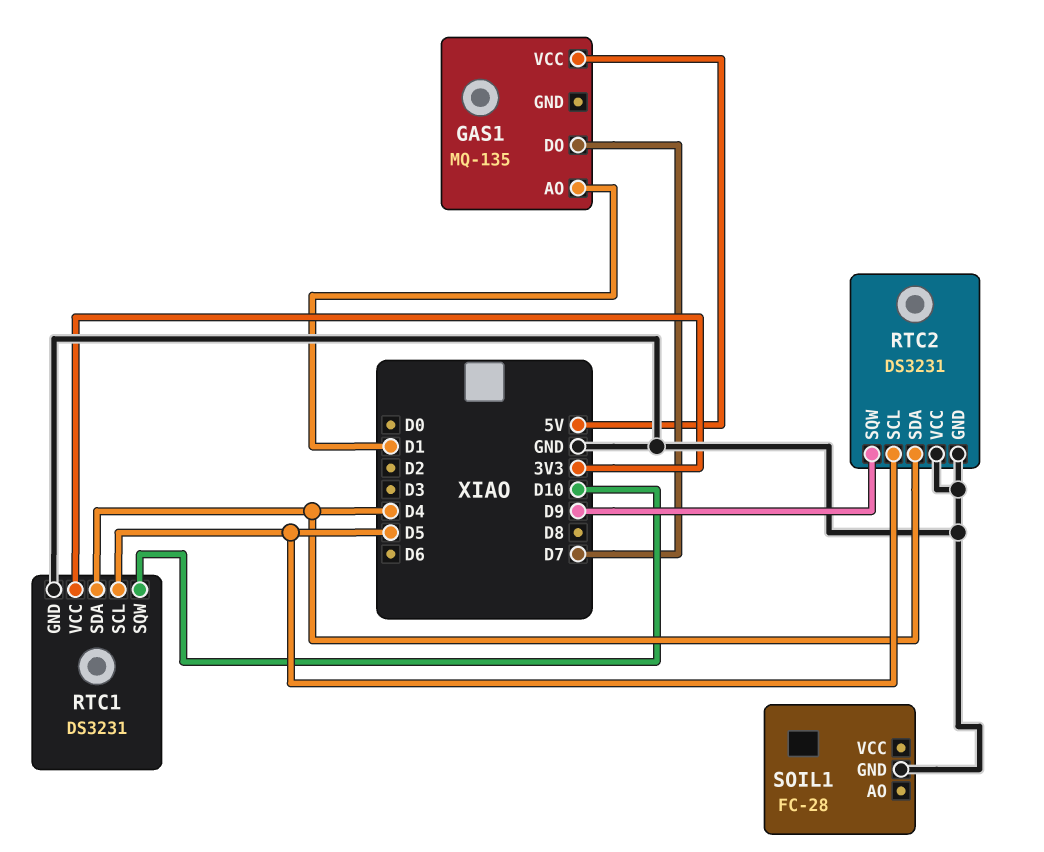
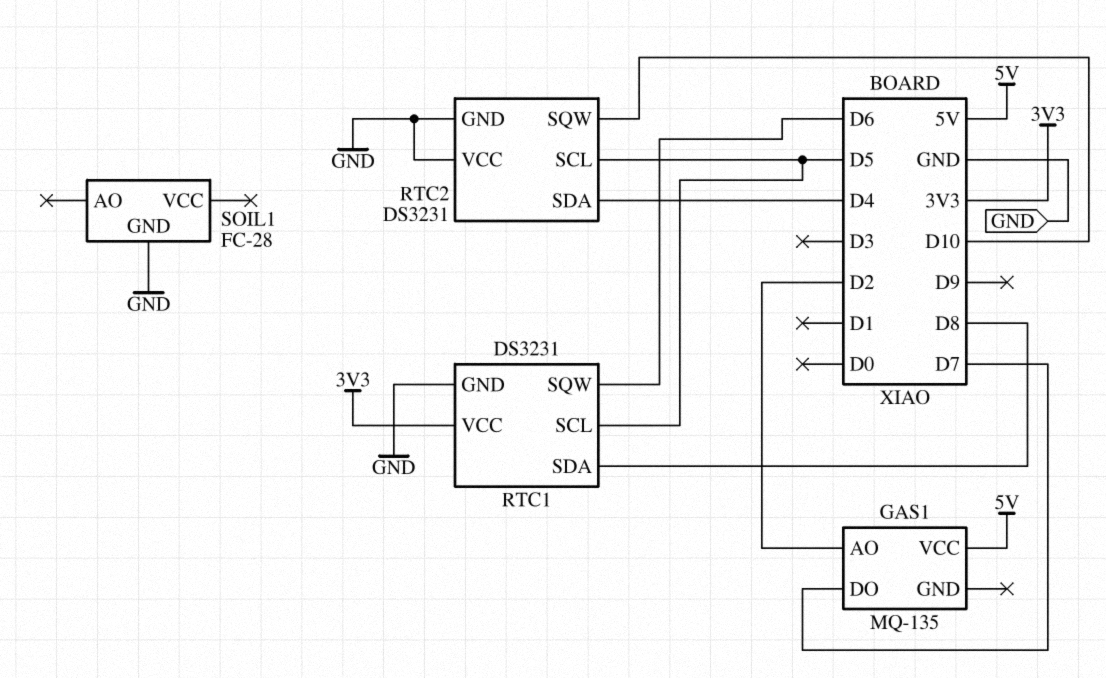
GAS1 pin AO: D1 -> D2
RTC1 pin SDA: D4 -> D8
RTC1 pin SQW: D10 -> D6
RTC2 pin SQW: D9 -> D10

